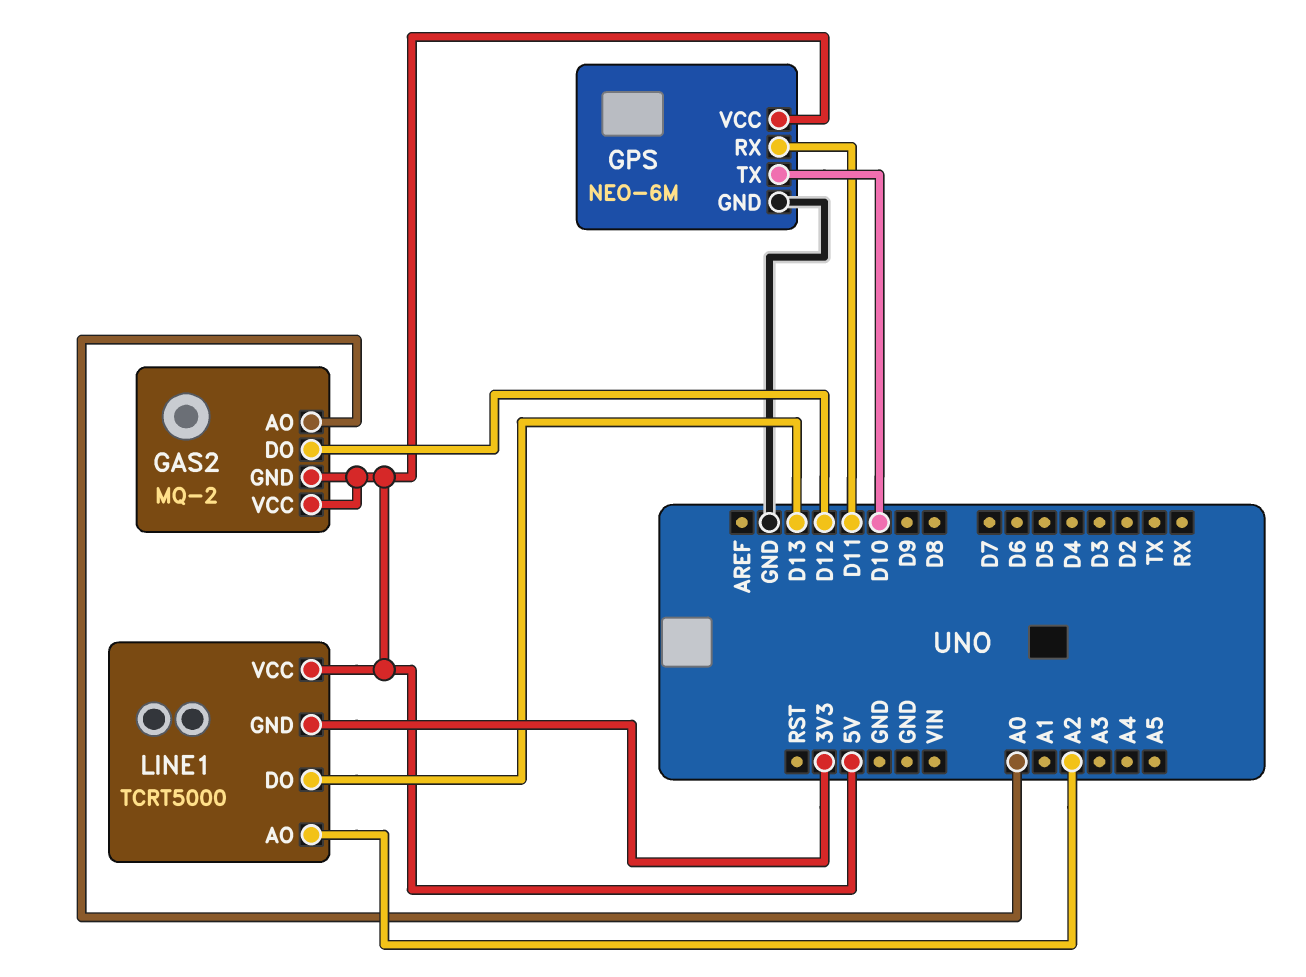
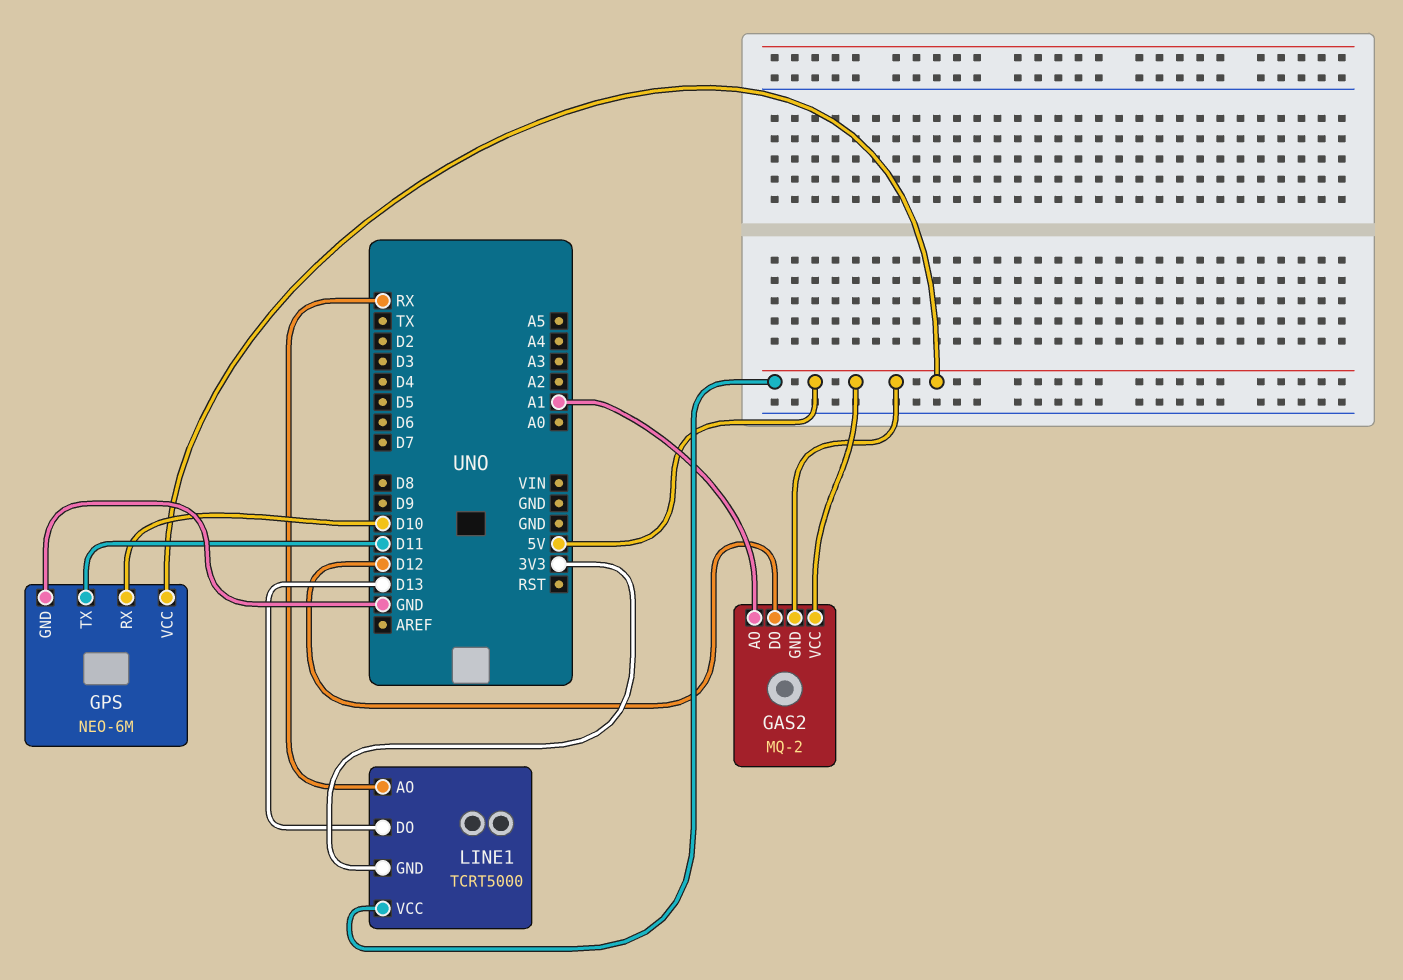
GAS2 pin AO: A0 -> A1
GPS pin RX: D11 -> D10
GPS pin TX: D10 -> D11
LINE1 pin AO: A2 -> RX

